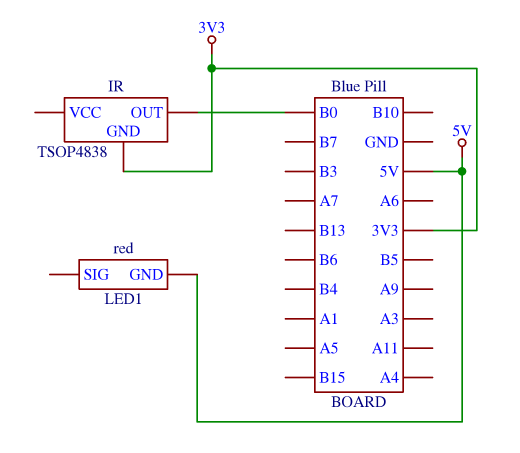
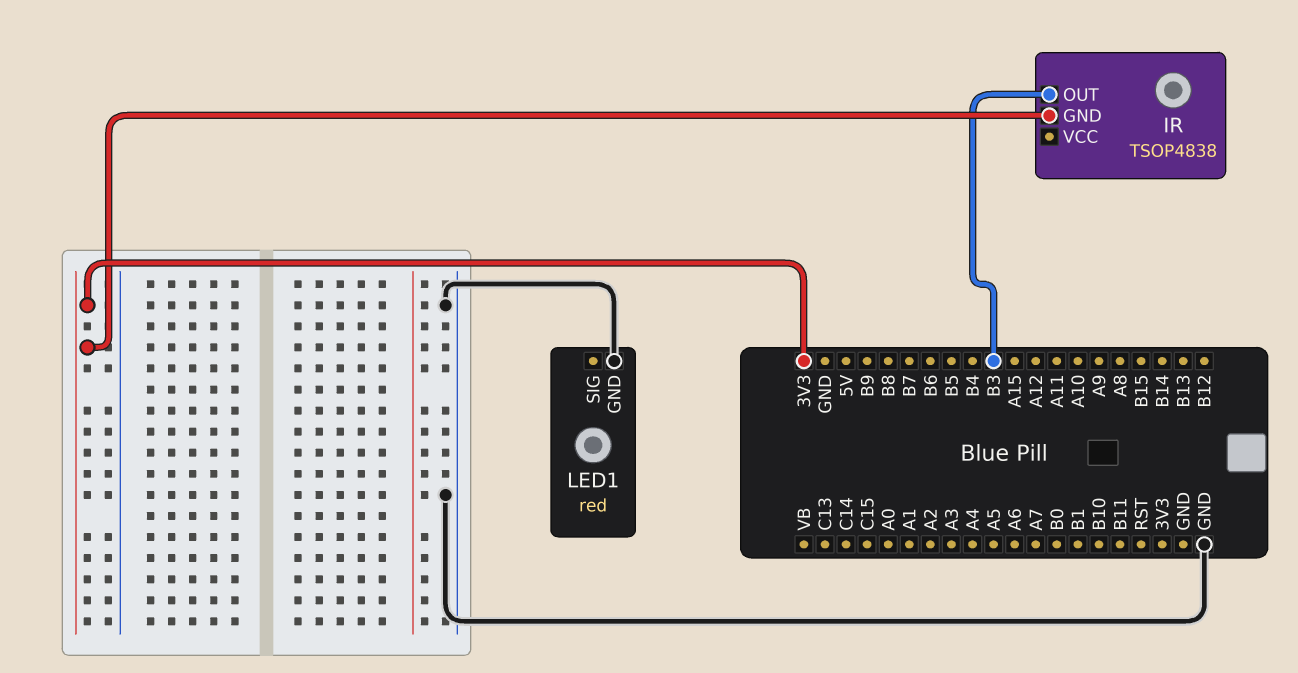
IR pin OUT: B0 -> B3
LED1 pin GND: 5V -> GND

